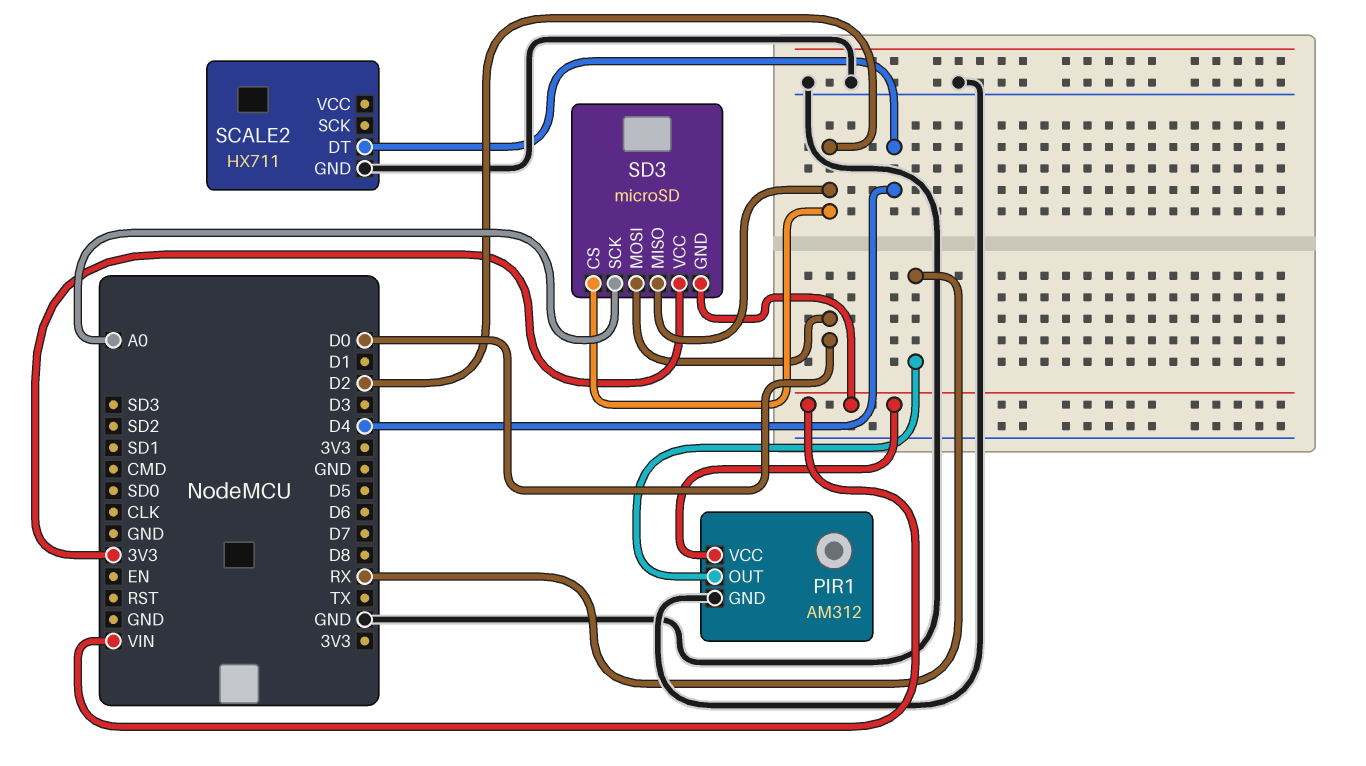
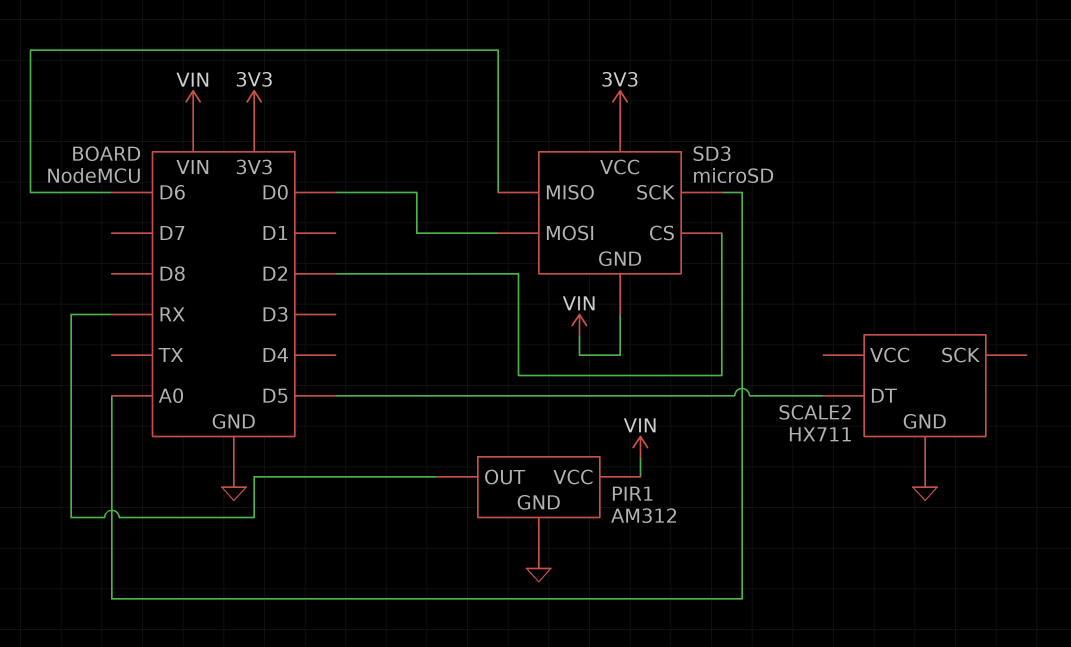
SCALE2 pin DT: D4 -> D5
SD3 pin MISO: D2 -> D6

